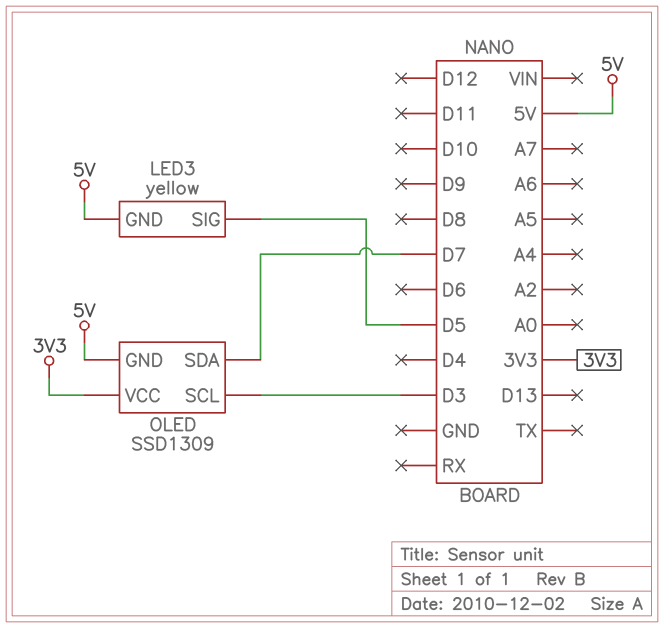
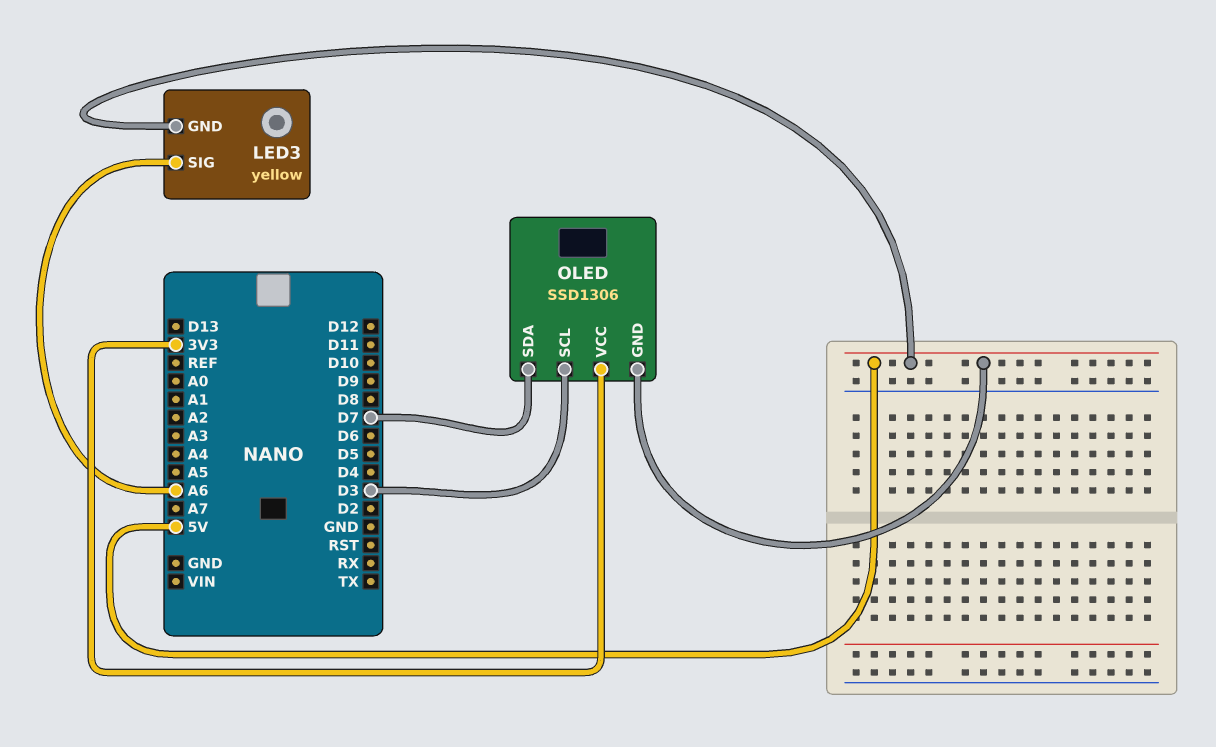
LED3 pin SIG: D5 -> A6
OLED: SSD1309 -> SSD1306

